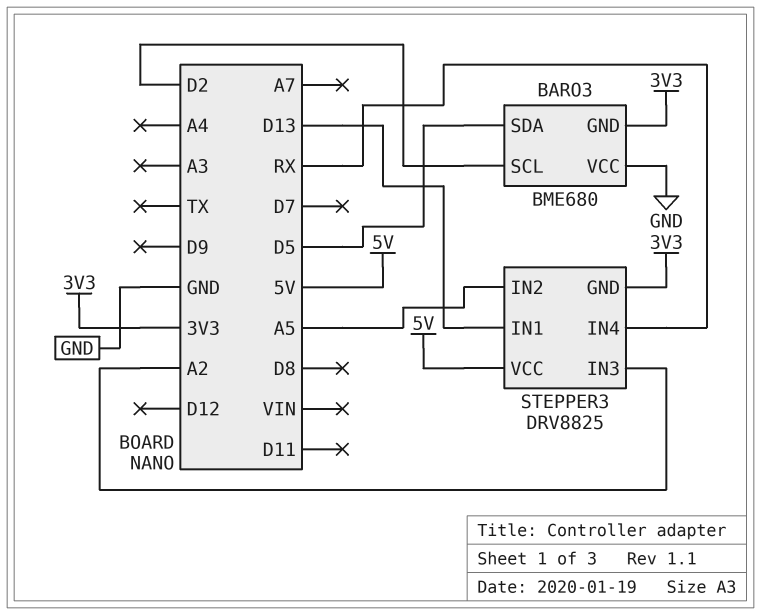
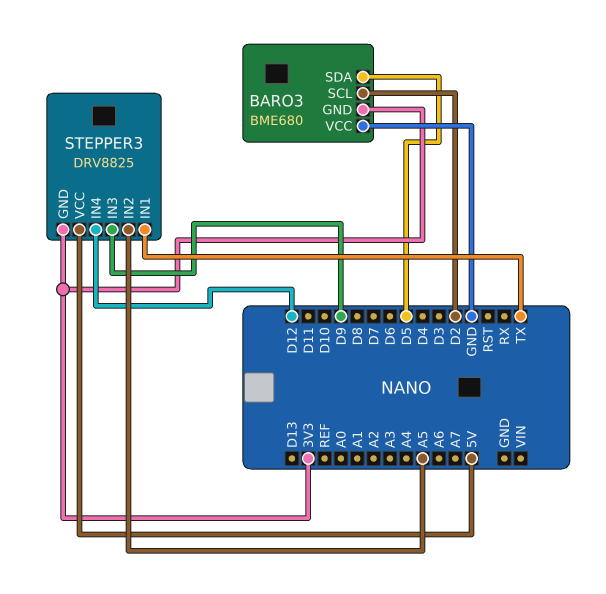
STEPPER3 pin IN1: D13 -> TX
STEPPER3 pin IN3: A2 -> D9
STEPPER3 pin IN4: RX -> D12

